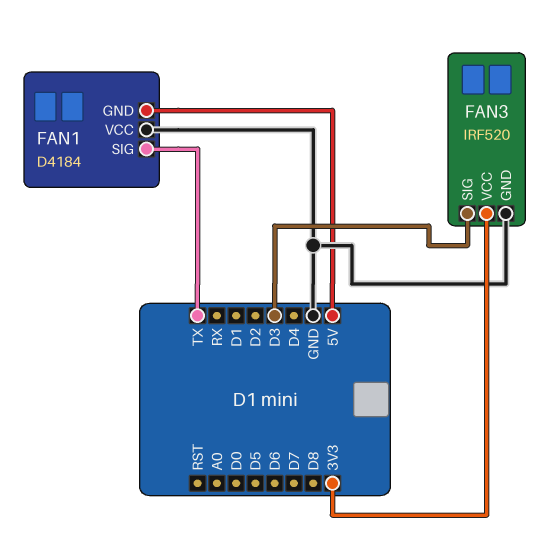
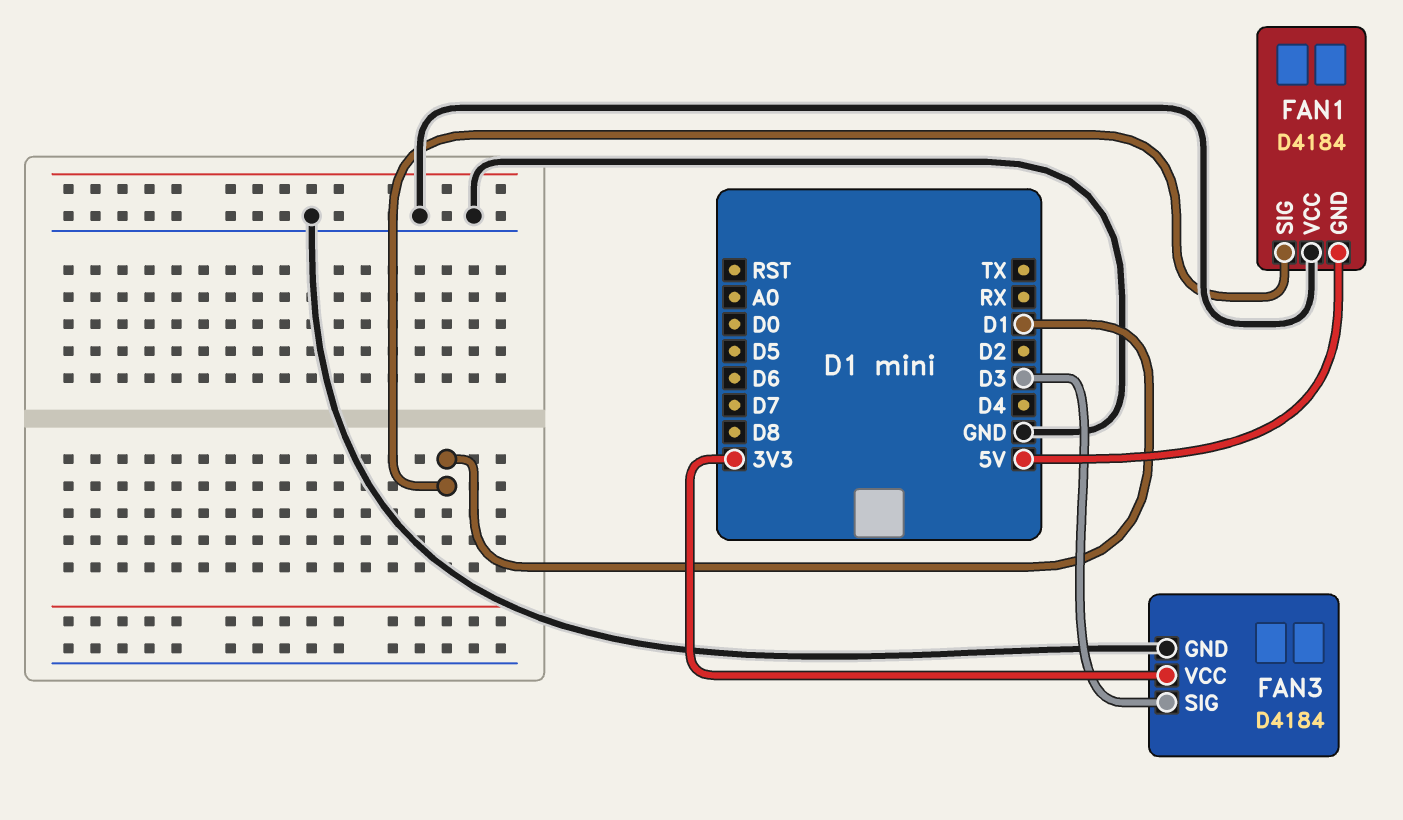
FAN1 pin SIG: TX -> D1
FAN3: IRF520 -> D4184

